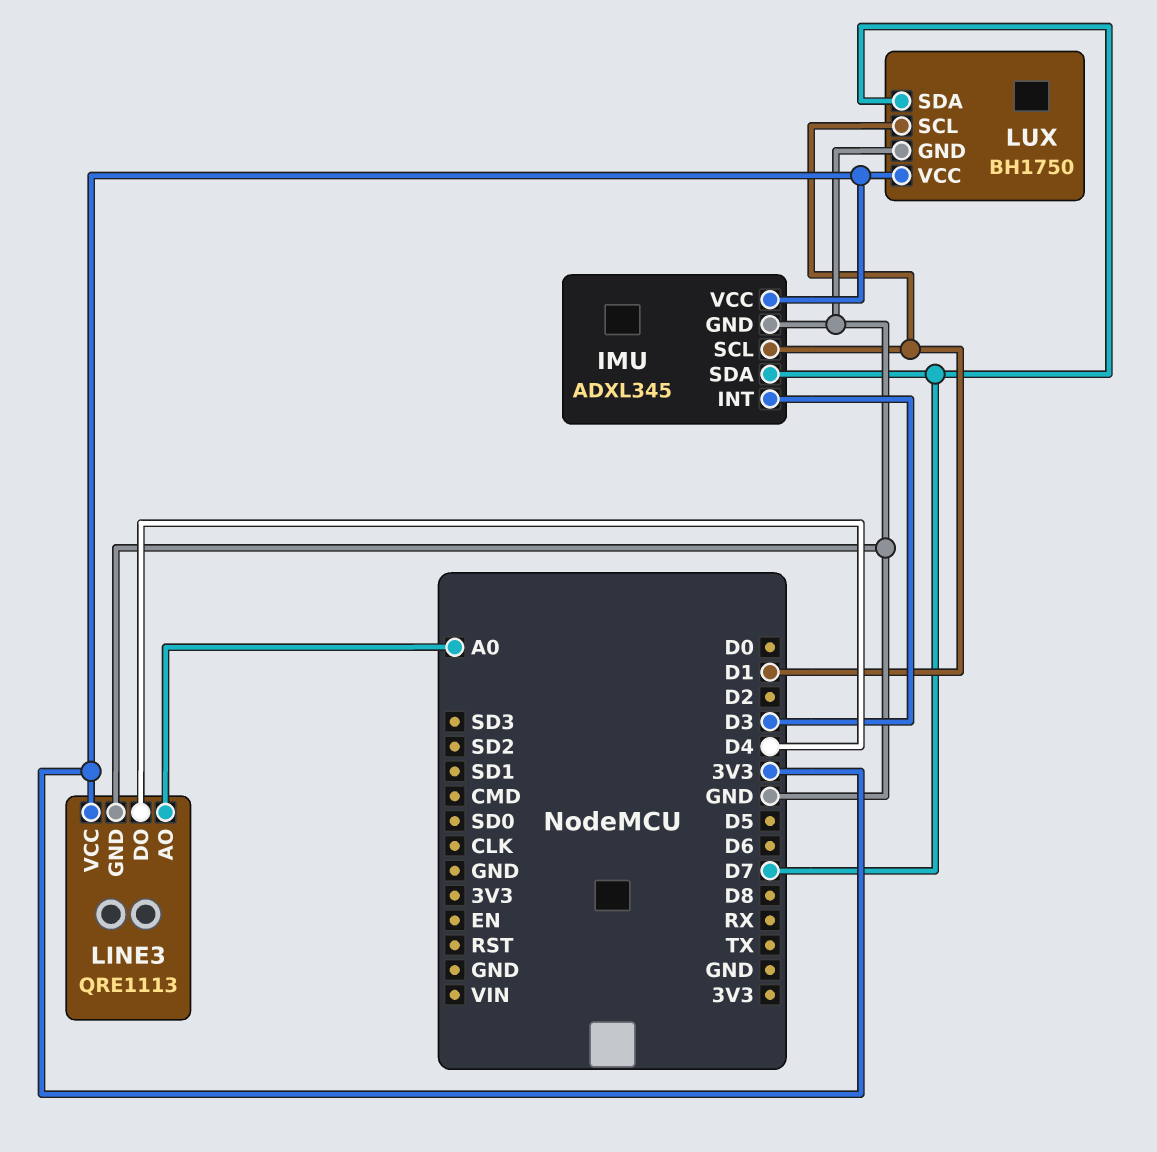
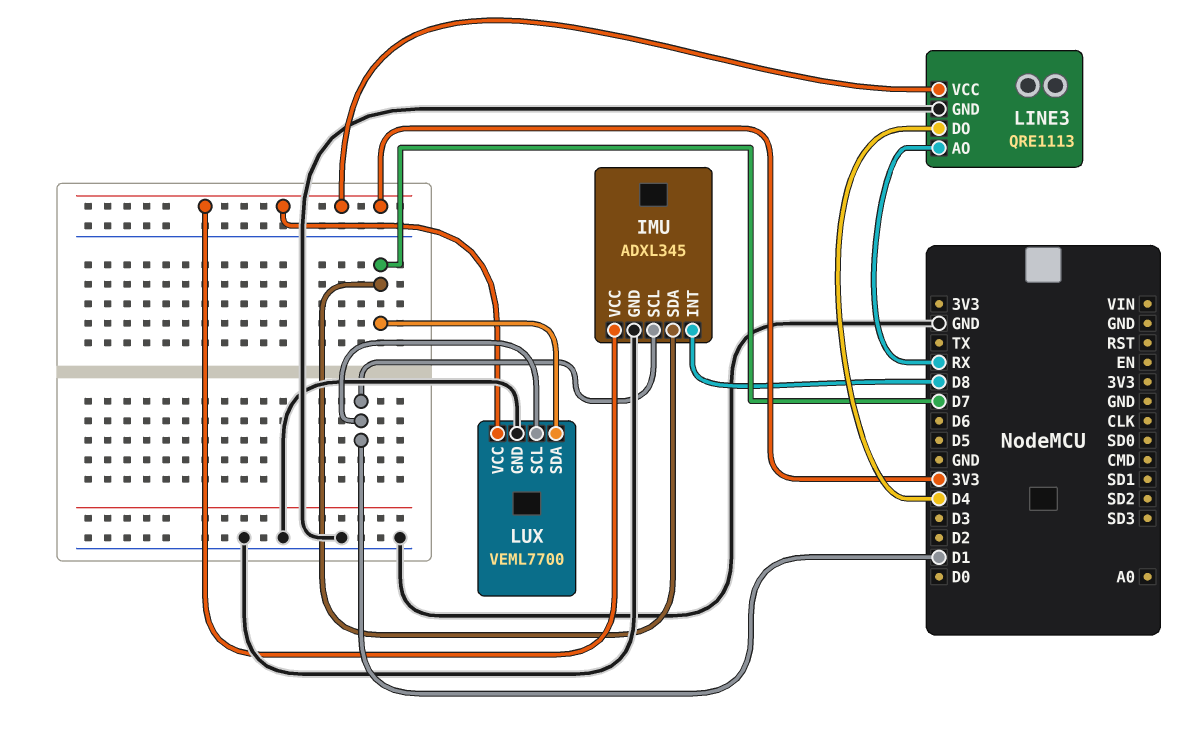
IMU pin INT: D3 -> D8
LINE3 pin AO: A0 -> RX
LUX: BH1750 -> VEML7700

